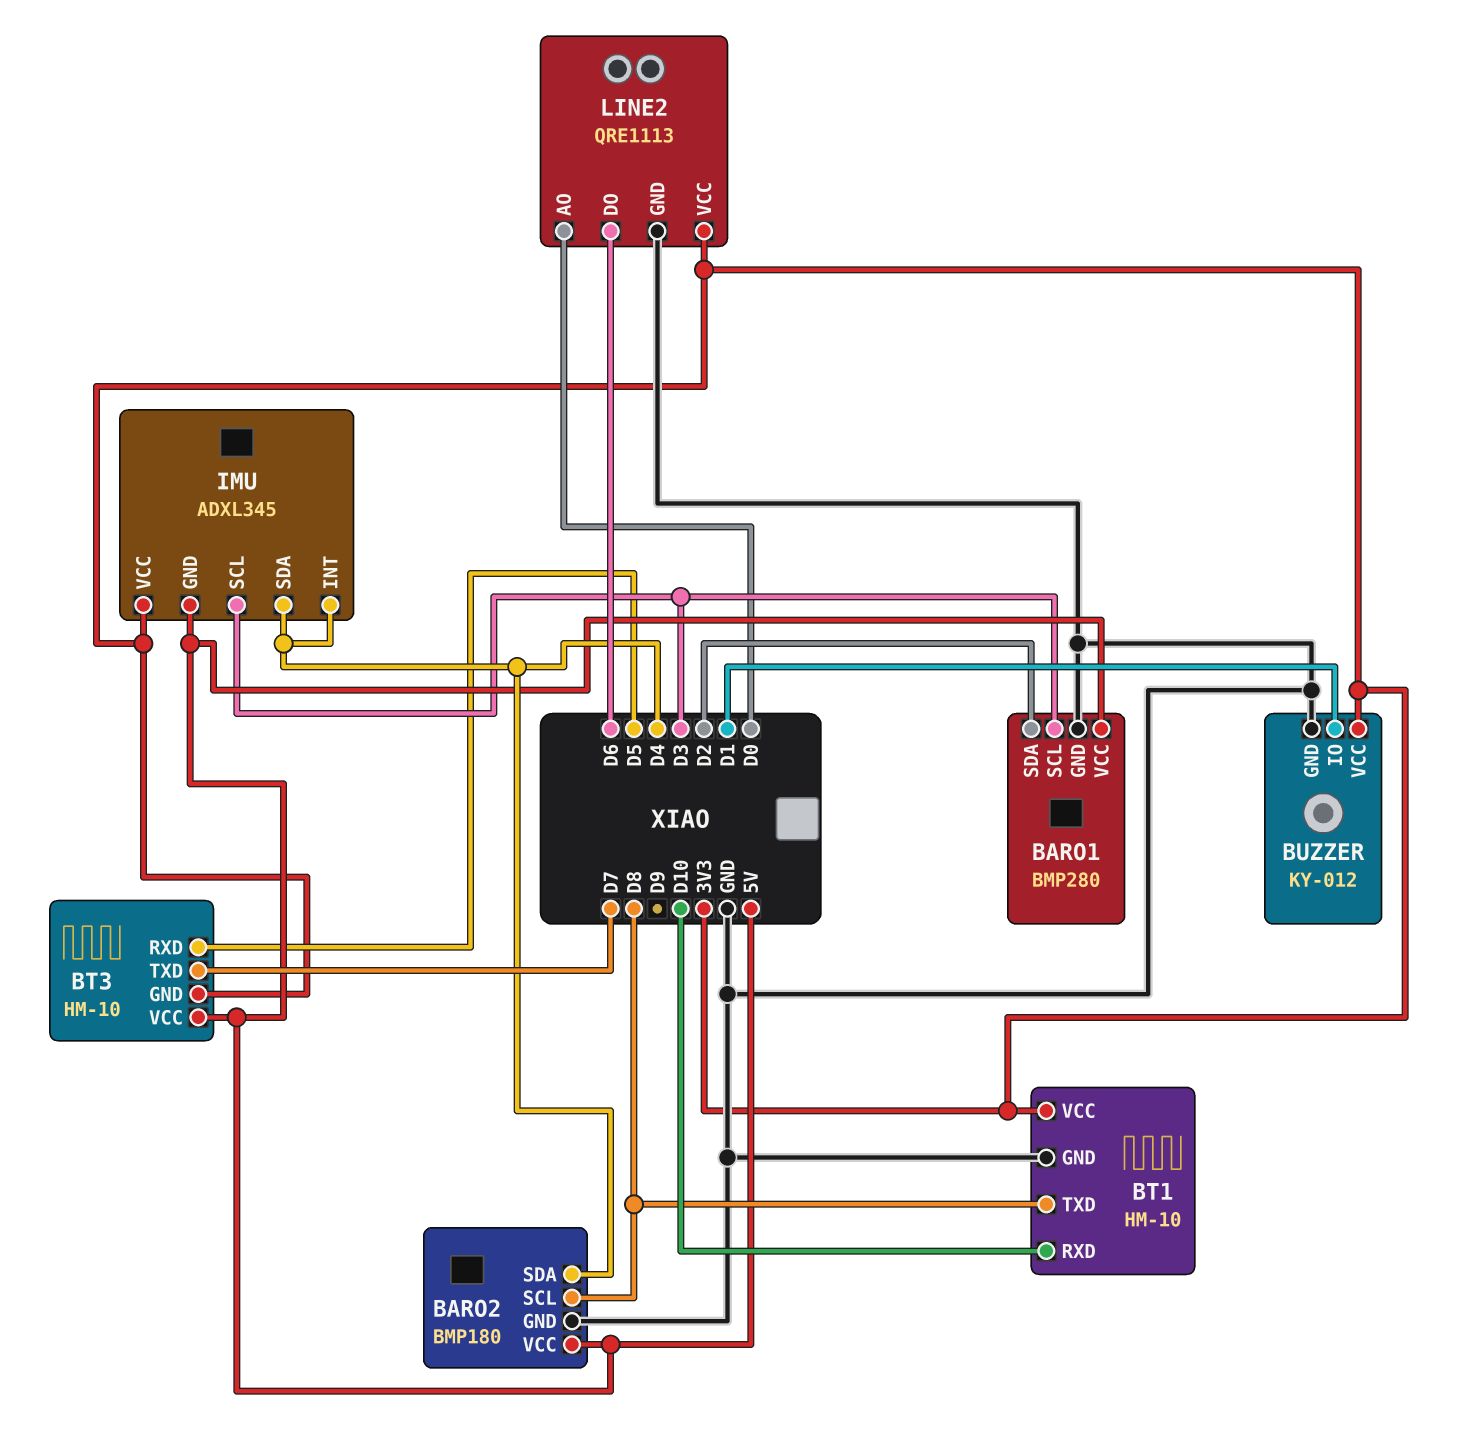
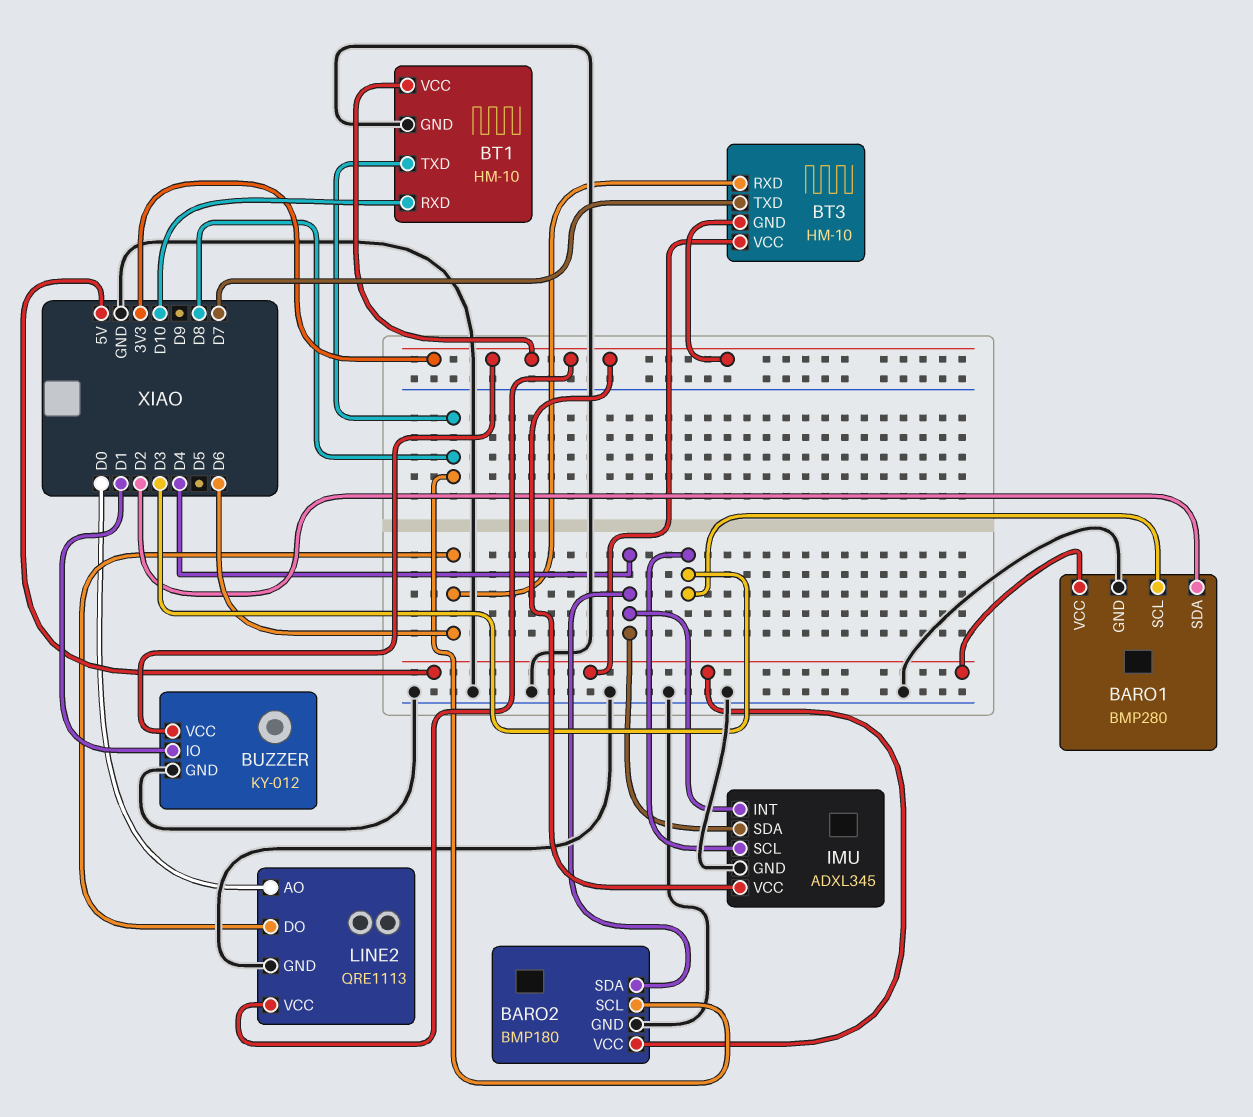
BT3 pin RXD: D5 -> D6
IMU pin GND: 5V -> GND

